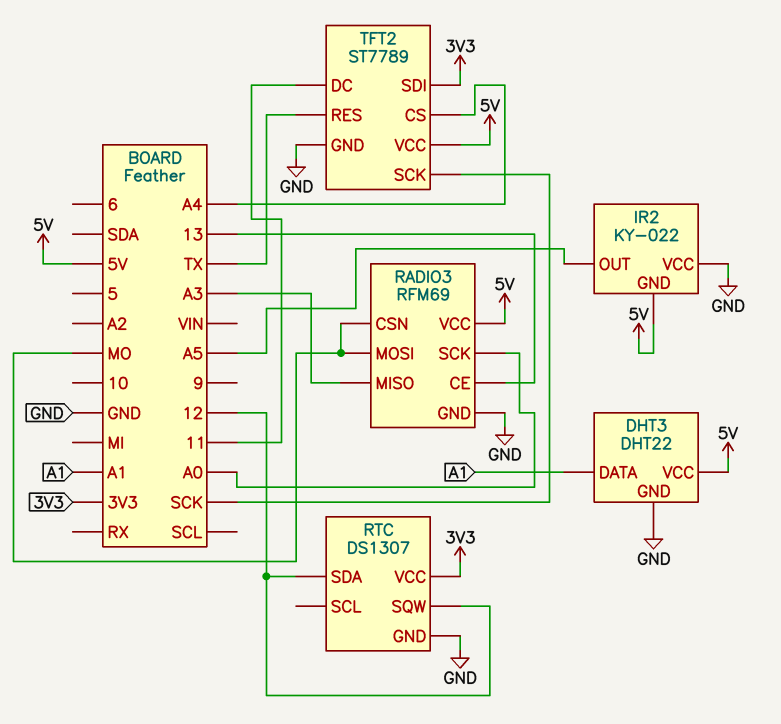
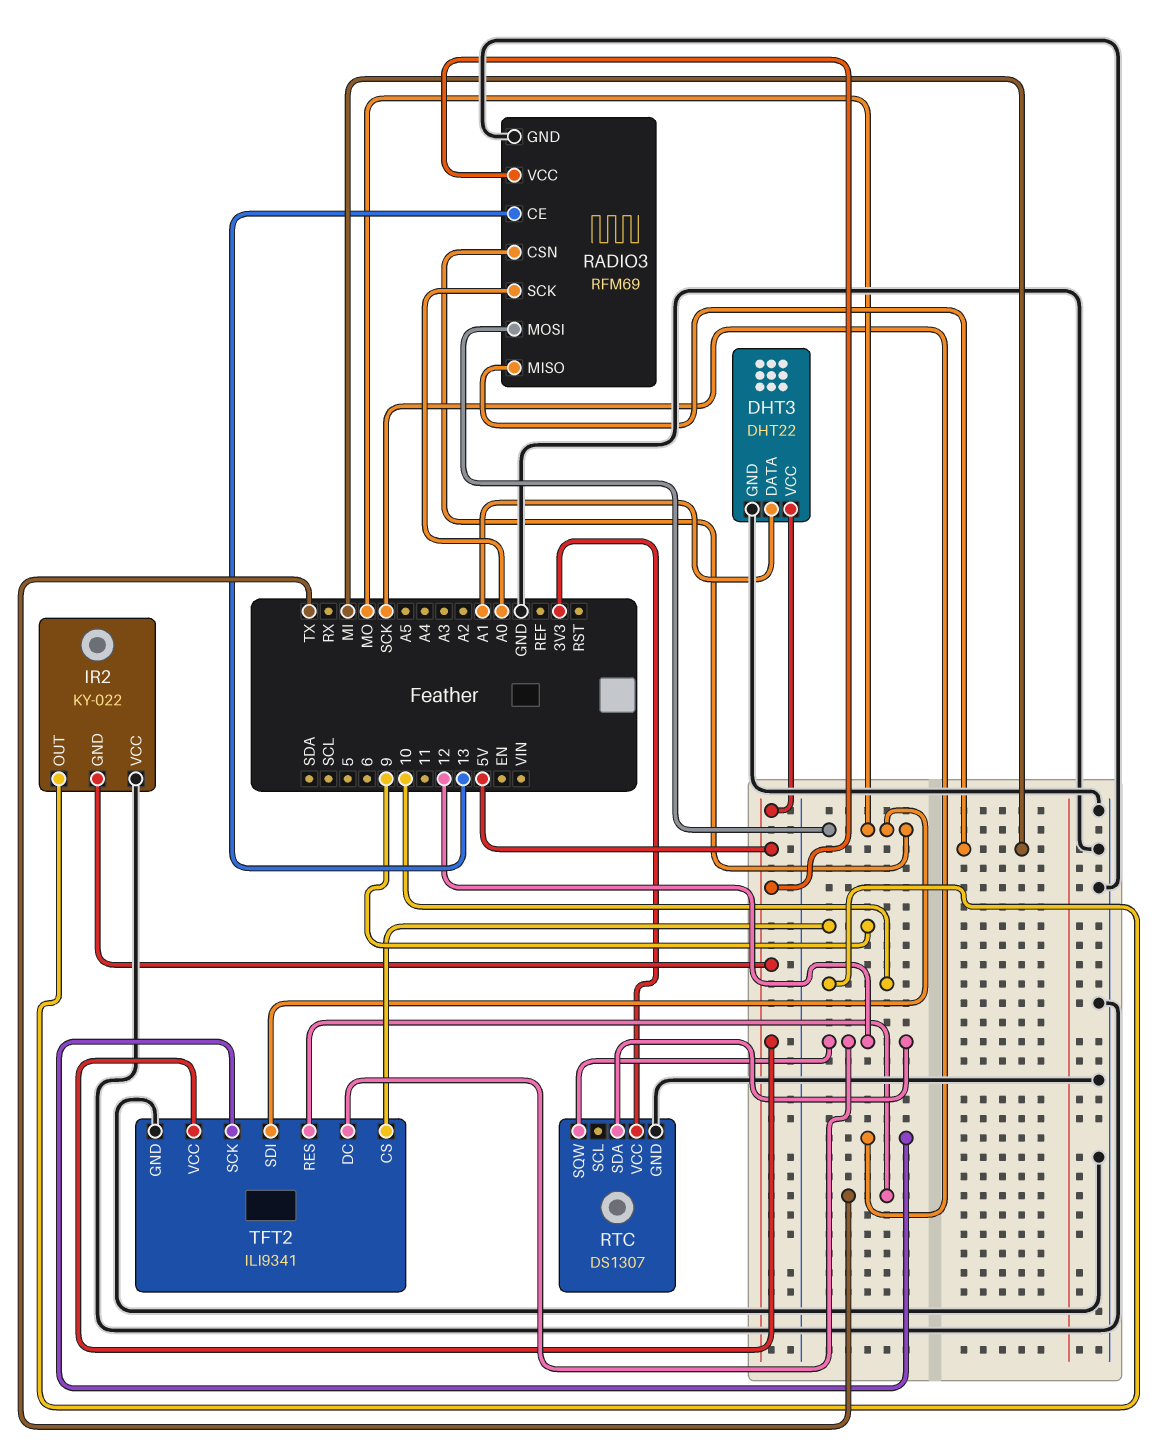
IR2 pin OUT: A5 -> 10
RADIO3 pin MISO: A3 -> MI
TFT2: ST7789 -> ILI9341
TFT2 pin CS: A4 -> 9
TFT2 pin DC: 11 -> 12
TFT2 pin SDI: 3V3 -> MO

